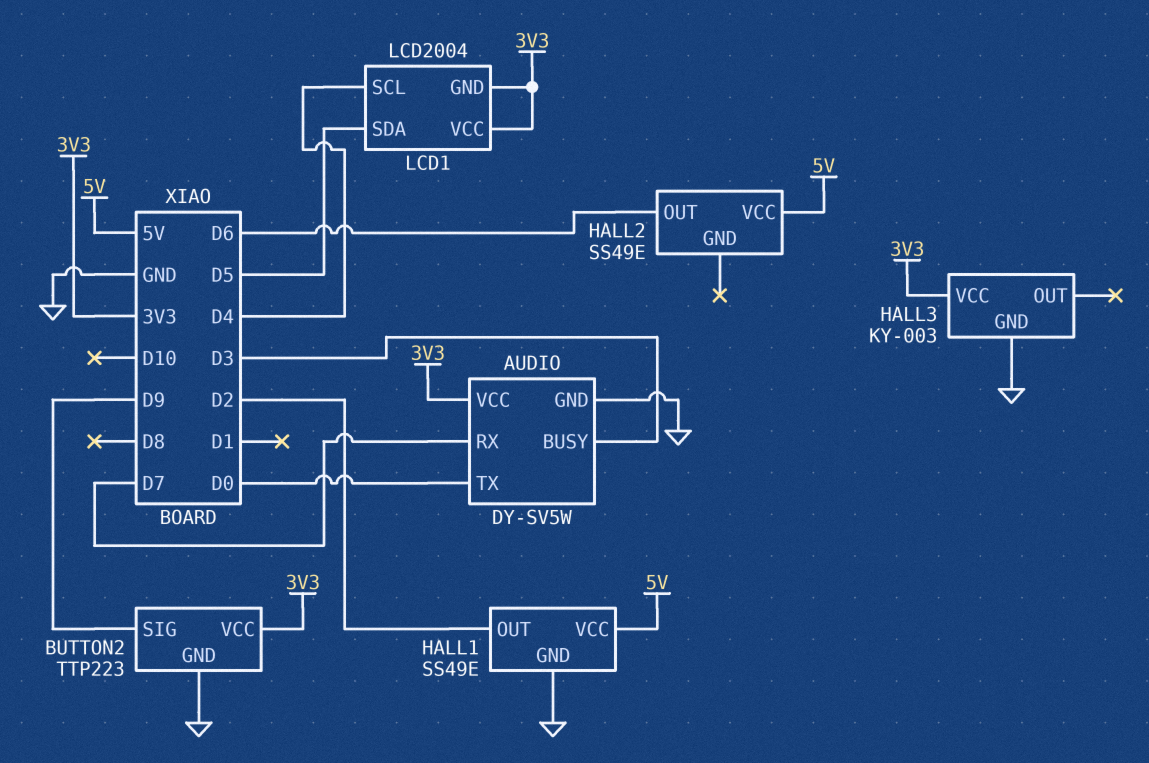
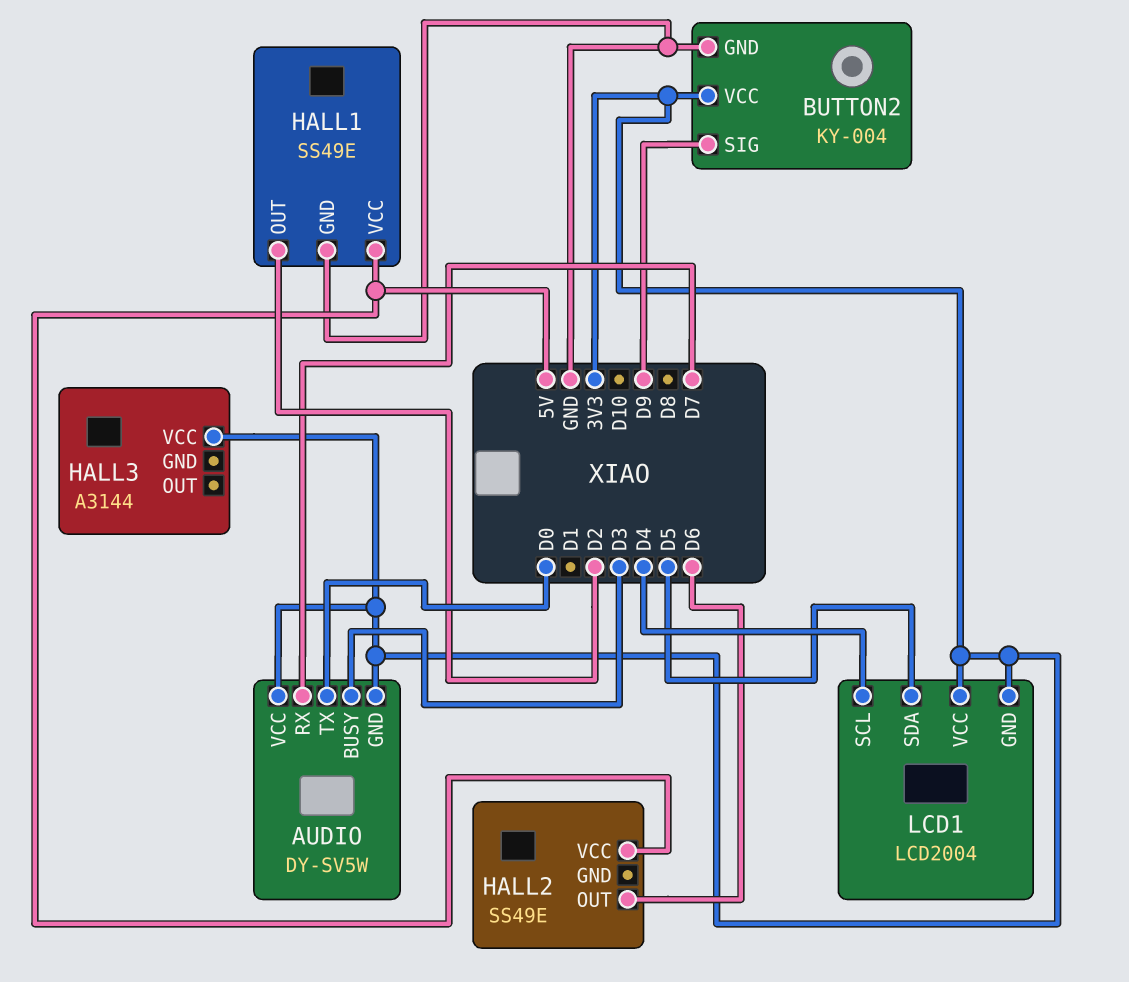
AUDIO pin GND: GND -> 3V3
BUTTON2: TTP223 -> KY-004
HALL3: KY-003 -> A3144
HALL3 pin GND: GND -> none

